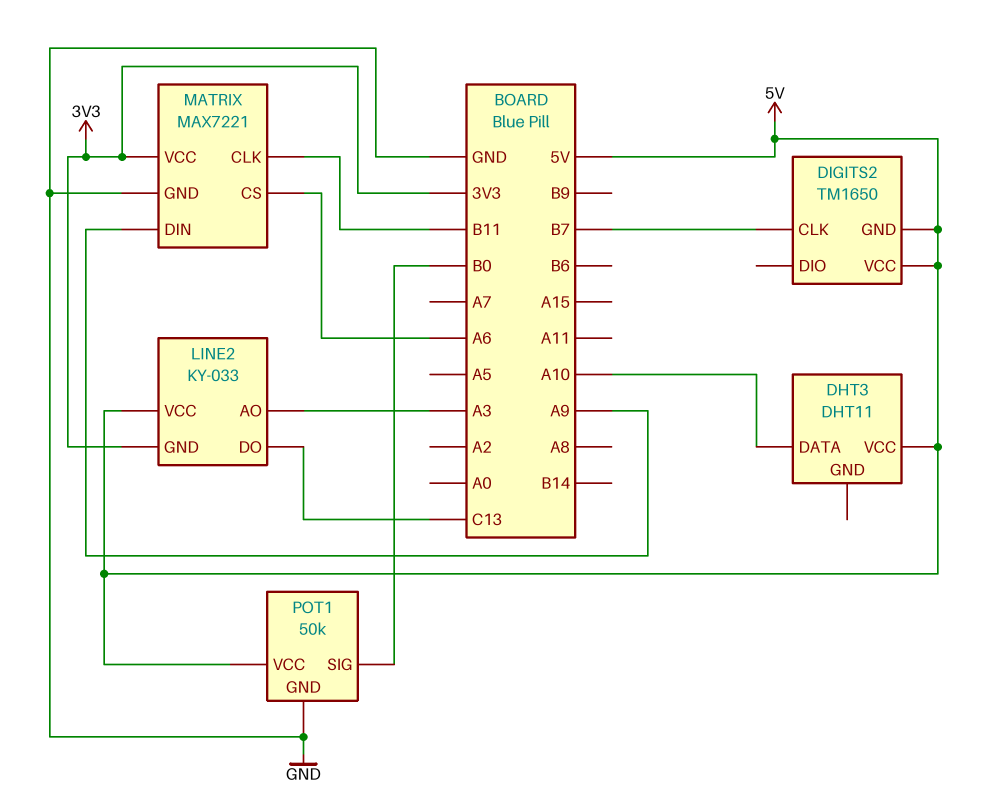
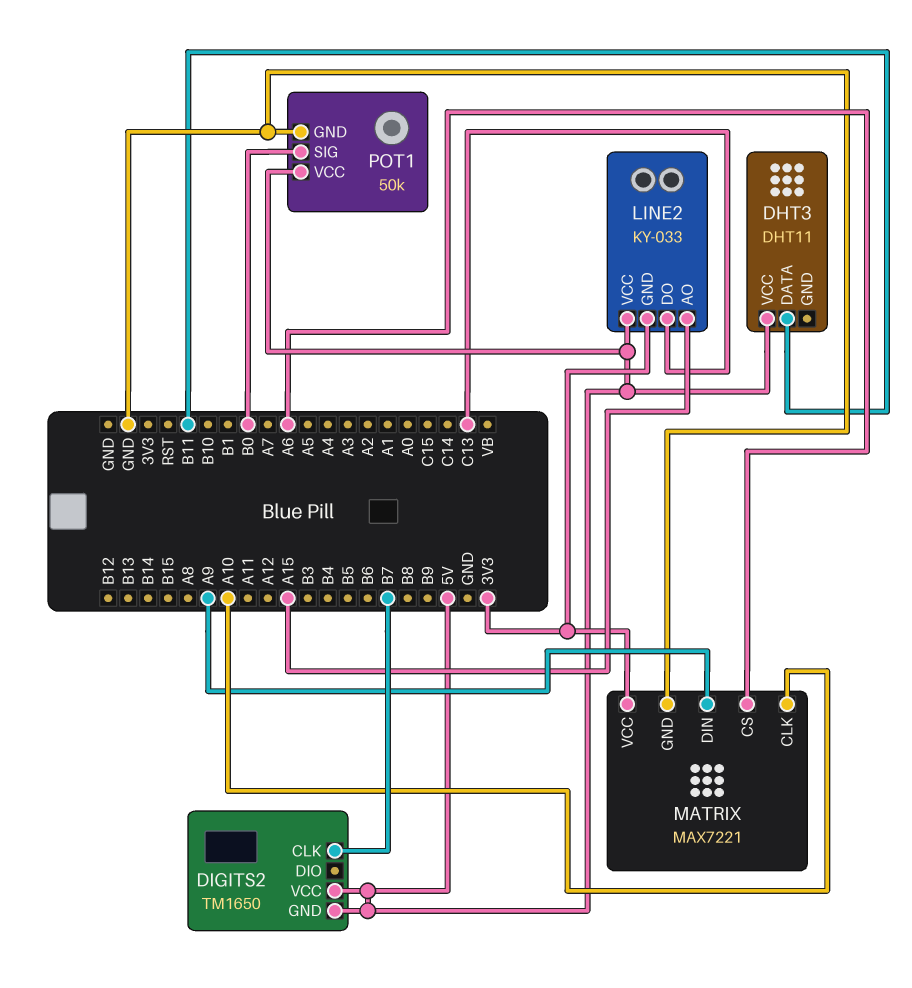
DHT3 pin DATA: A10 -> B11
LINE2 pin AO: A3 -> A15
MATRIX pin CLK: B11 -> A10

